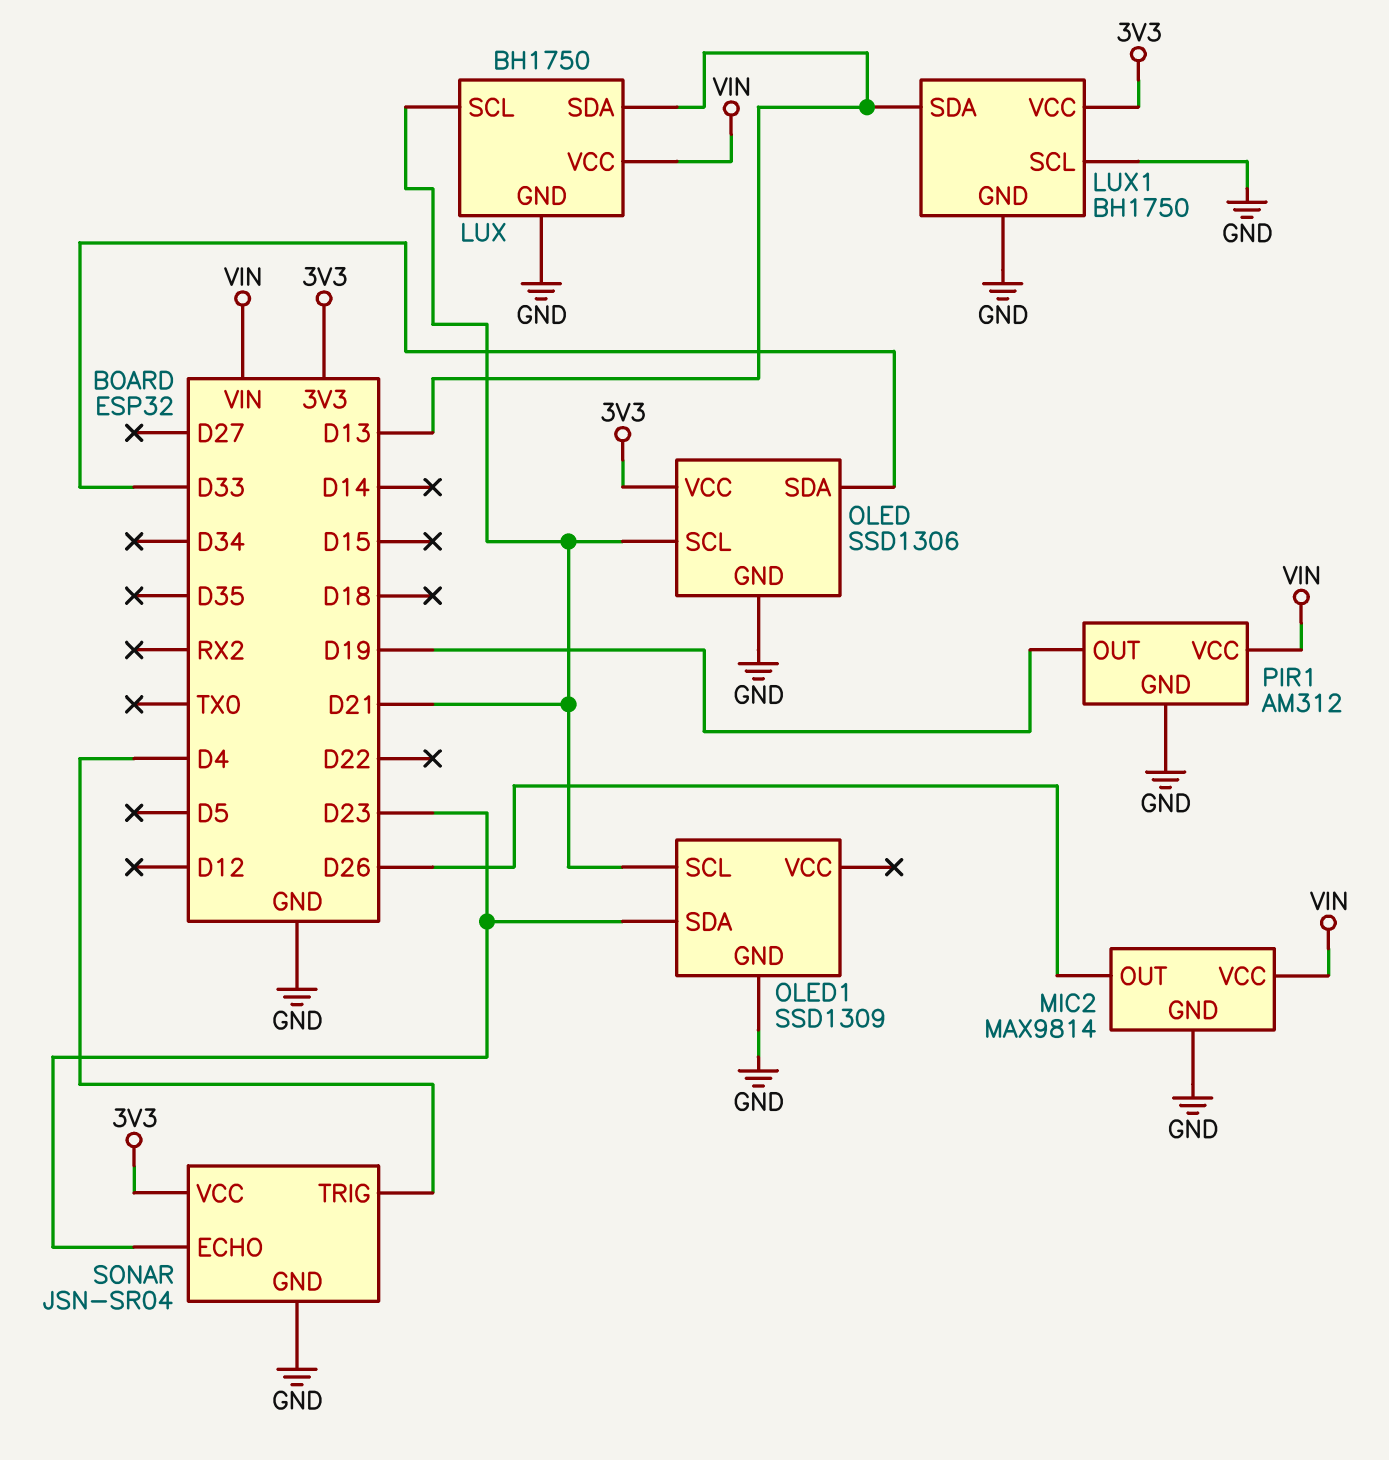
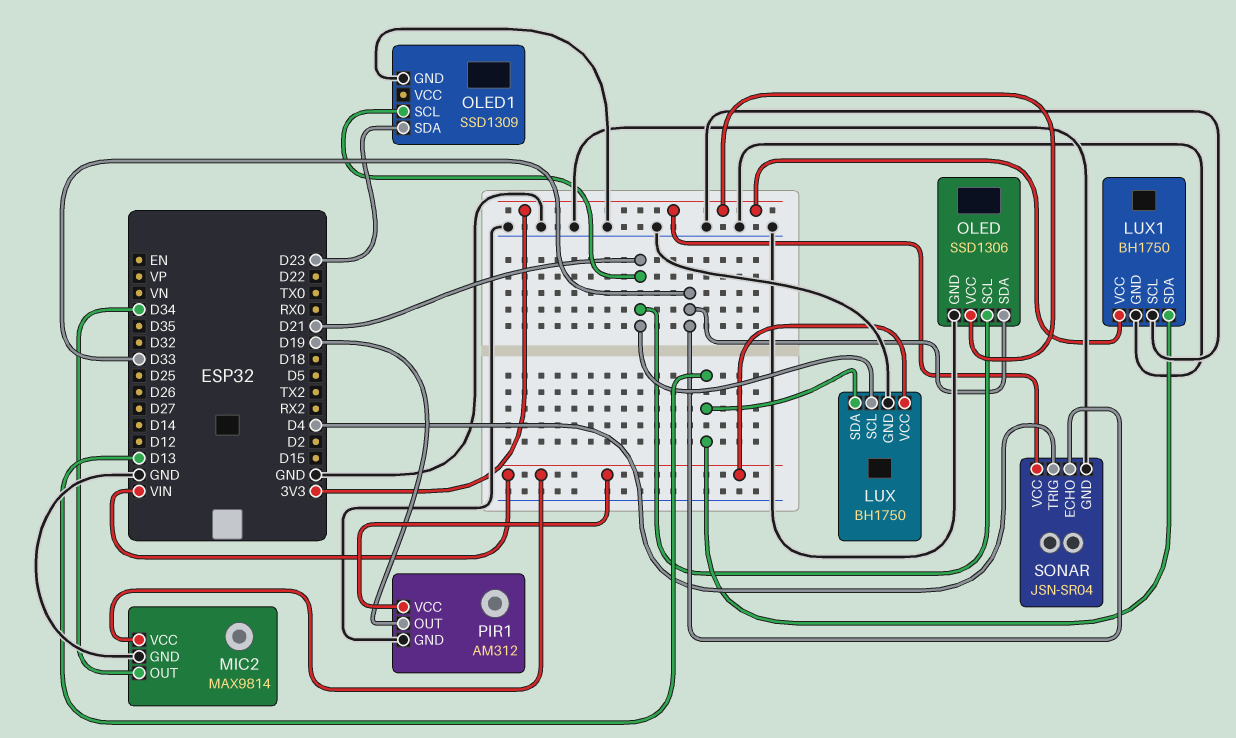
MIC2 pin OUT: D26 -> D34
SONAR pin ECHO: D23 -> D33

